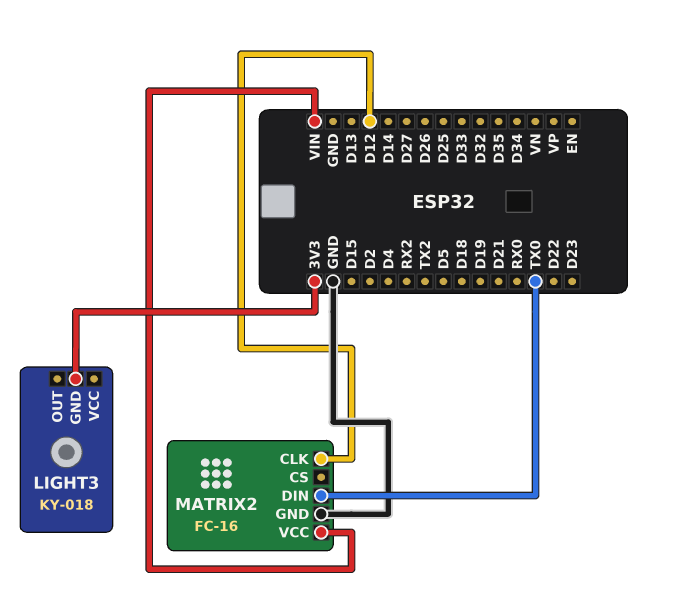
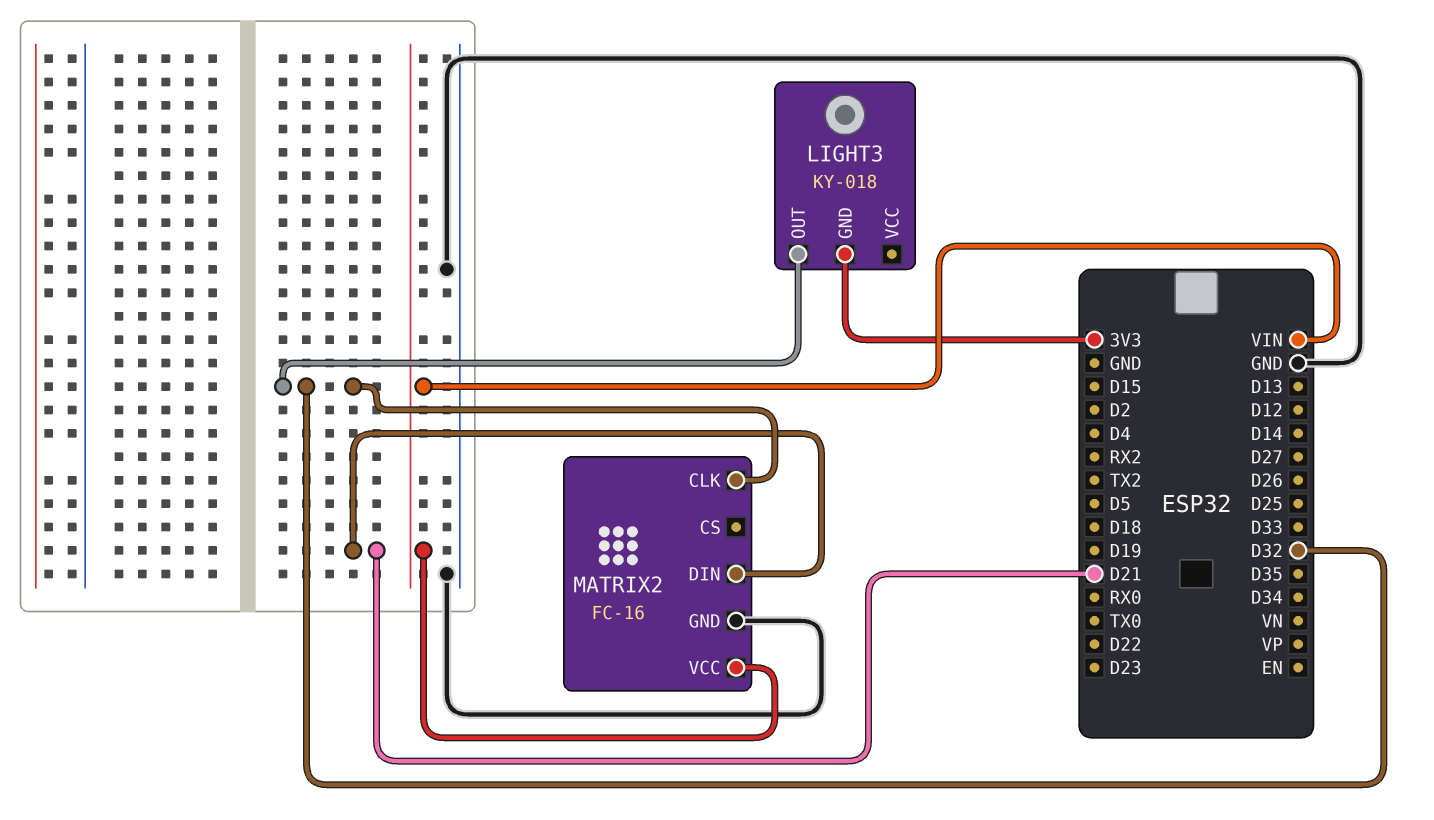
LIGHT3 pin OUT: none -> D32
MATRIX2 pin CLK: D12 -> D32
MATRIX2 pin DIN: TX0 -> D21

